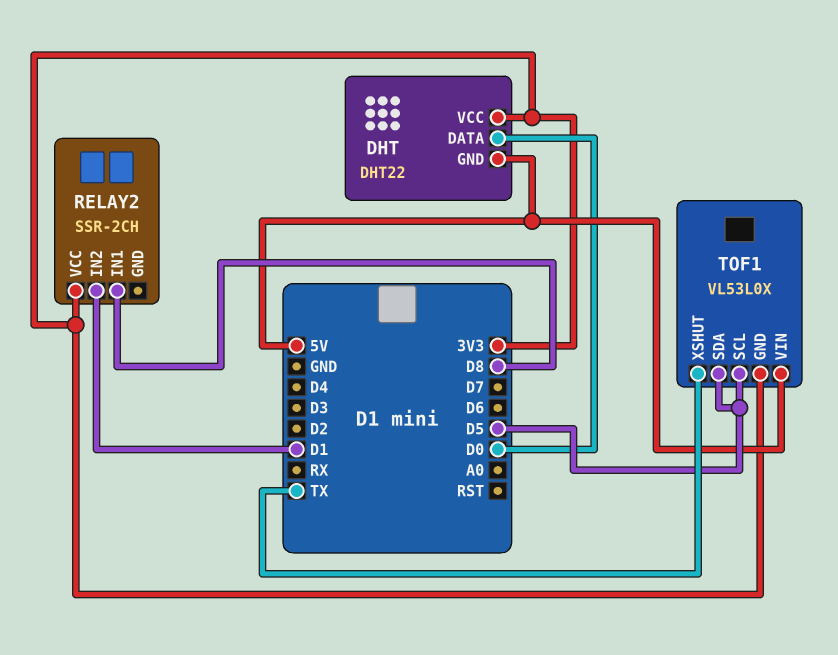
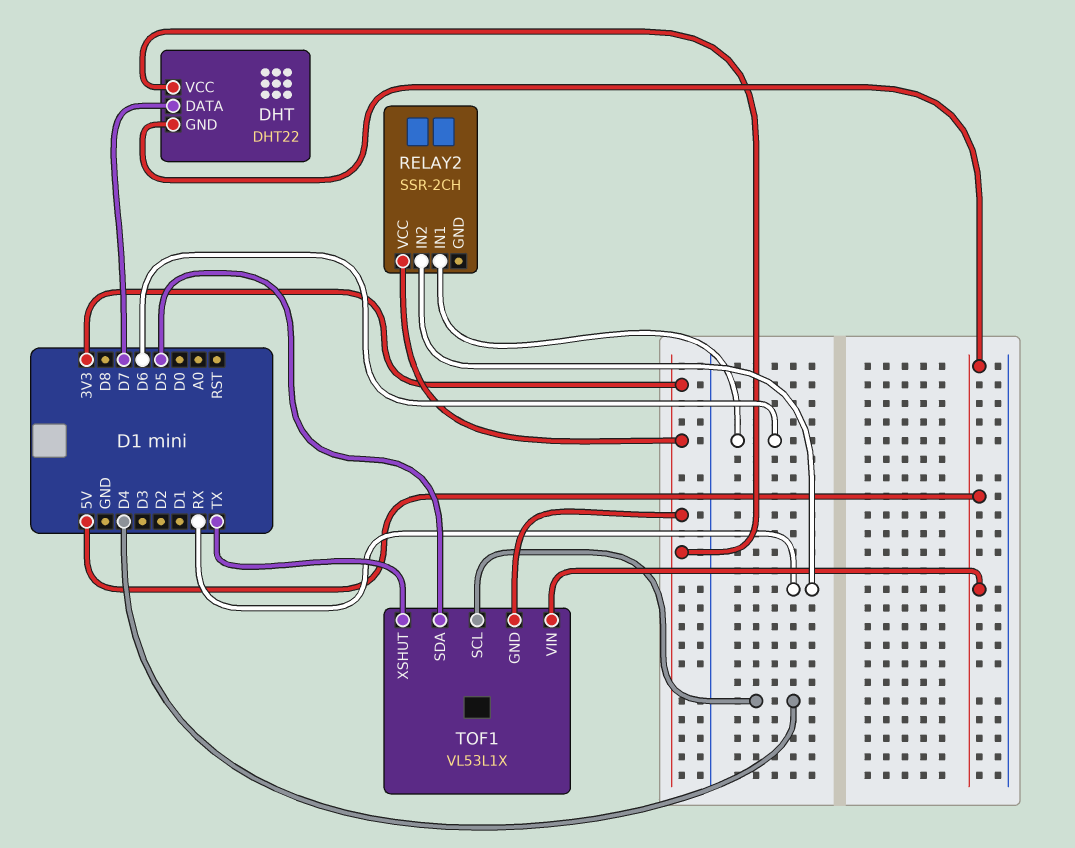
DHT pin DATA: D0 -> D7
RELAY2 pin IN1: D8 -> D6
RELAY2 pin IN2: D1 -> RX
TOF1: VL53L0X -> VL53L1X
TOF1 pin SCL: D5 -> D4

